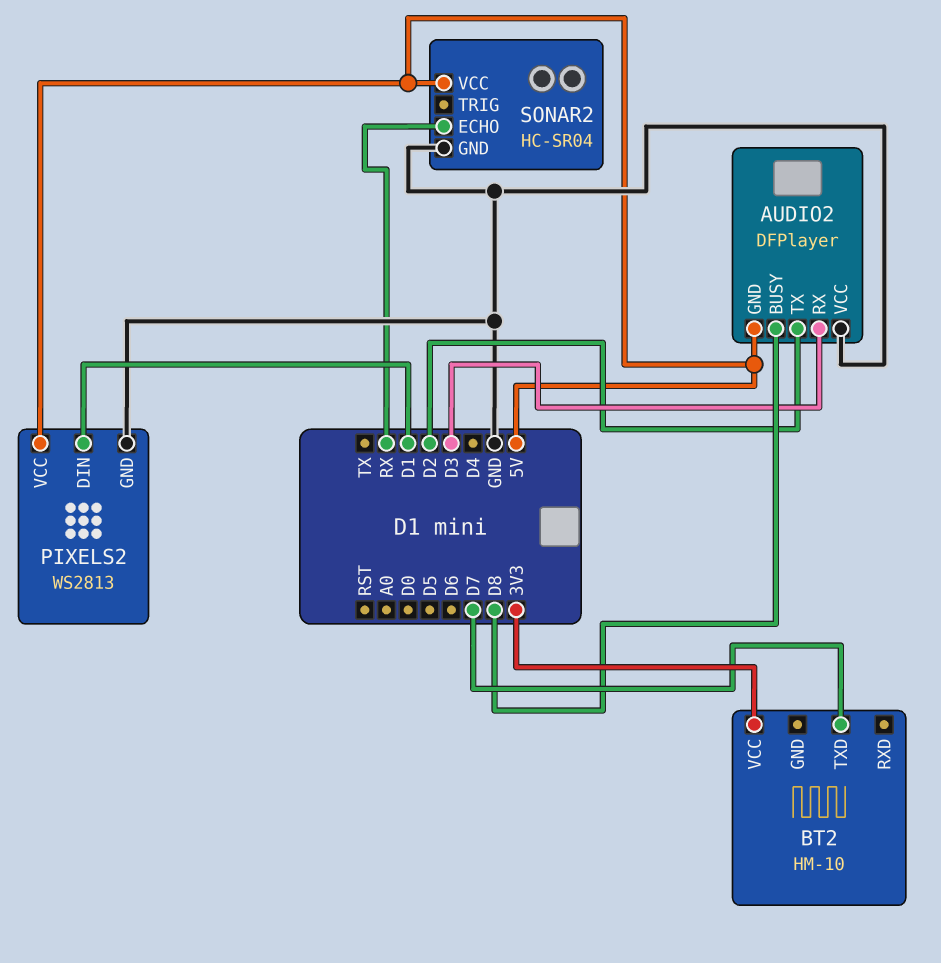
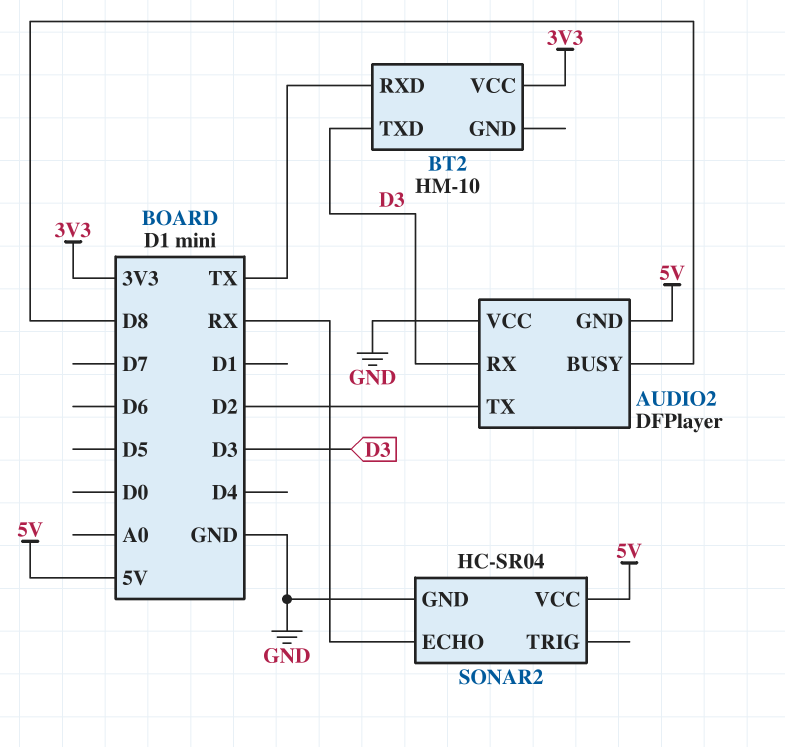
BT2 pin RXD: none -> TX
BT2 pin TXD: D7 -> D3
PIXELS2: WS2813 -> none
PIXELS2 pin DIN: D1 -> none
PIXELS2 pin GND: GND -> none
PIXELS2 pin VCC: 5V -> none

